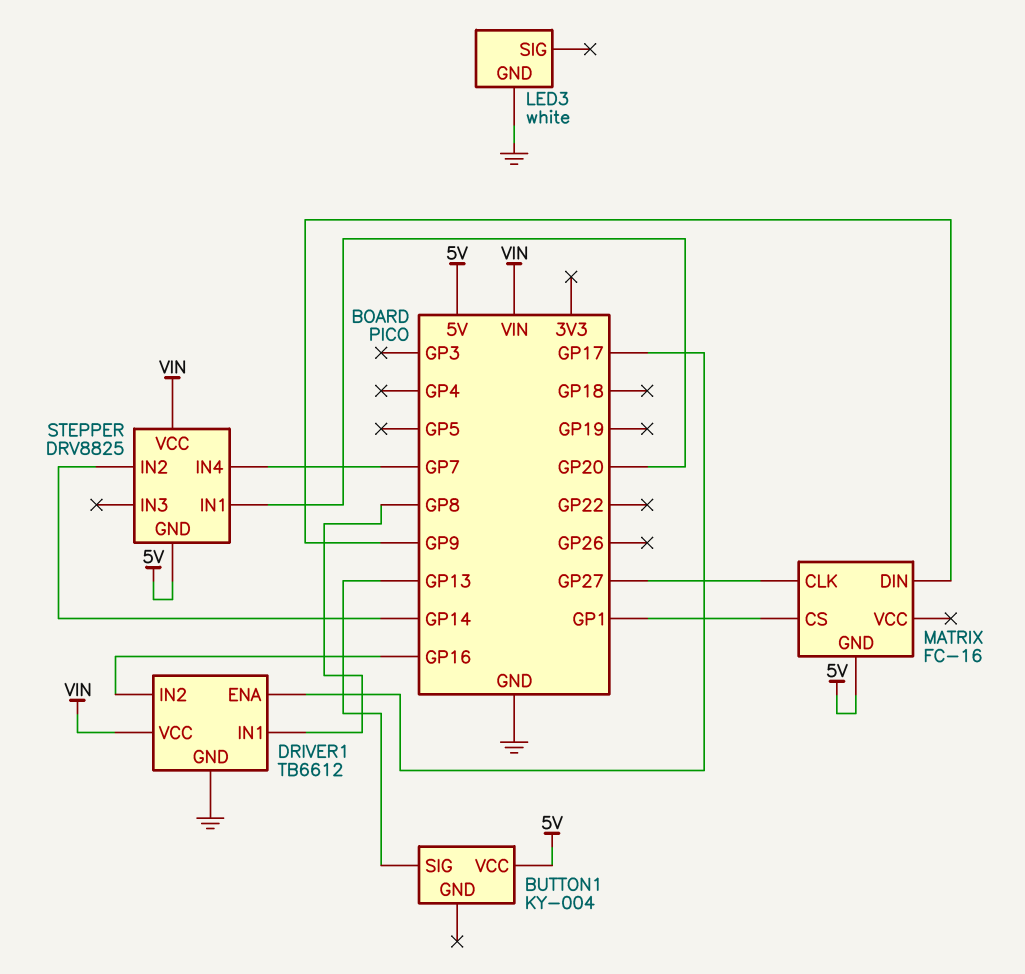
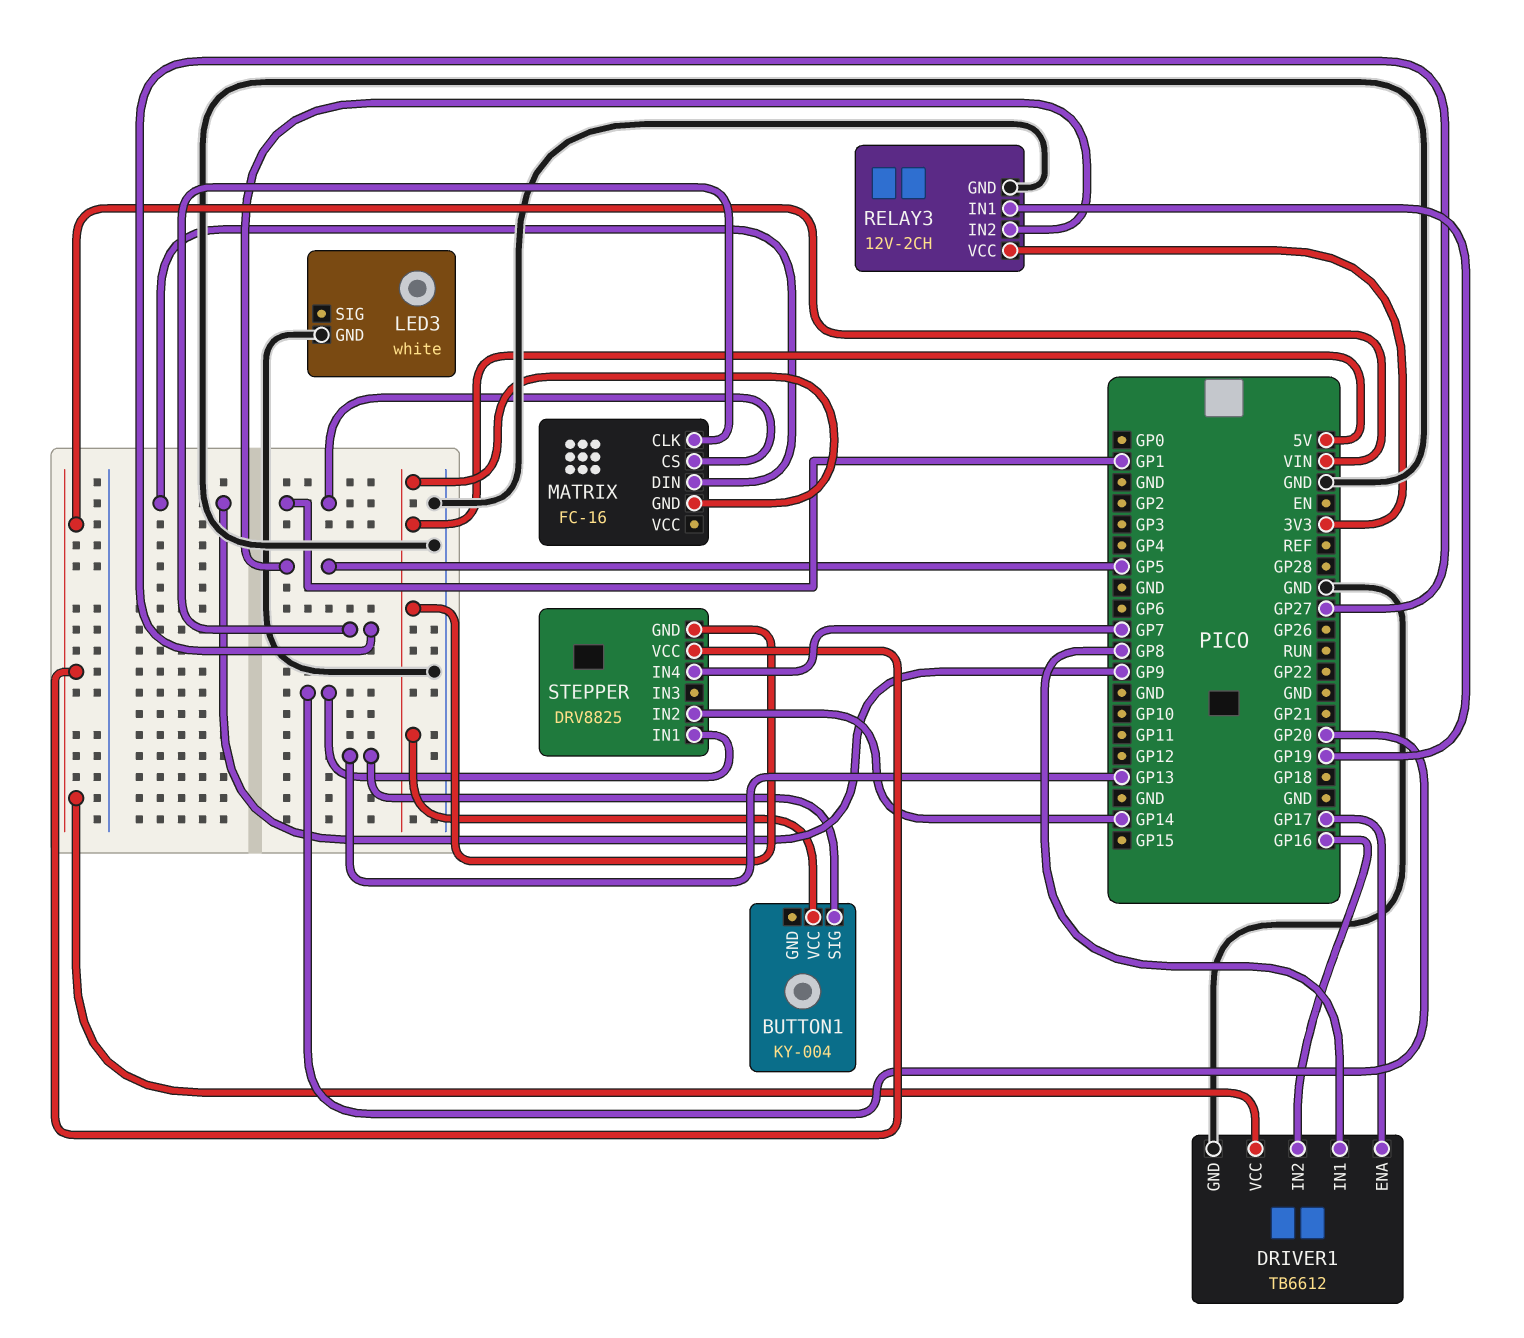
RELAY3: none -> 12V-2CH
RELAY3 pin GND: none -> GND
RELAY3 pin IN1: none -> GP19
RELAY3 pin IN2: none -> GP5
RELAY3 pin VCC: none -> 3V3

